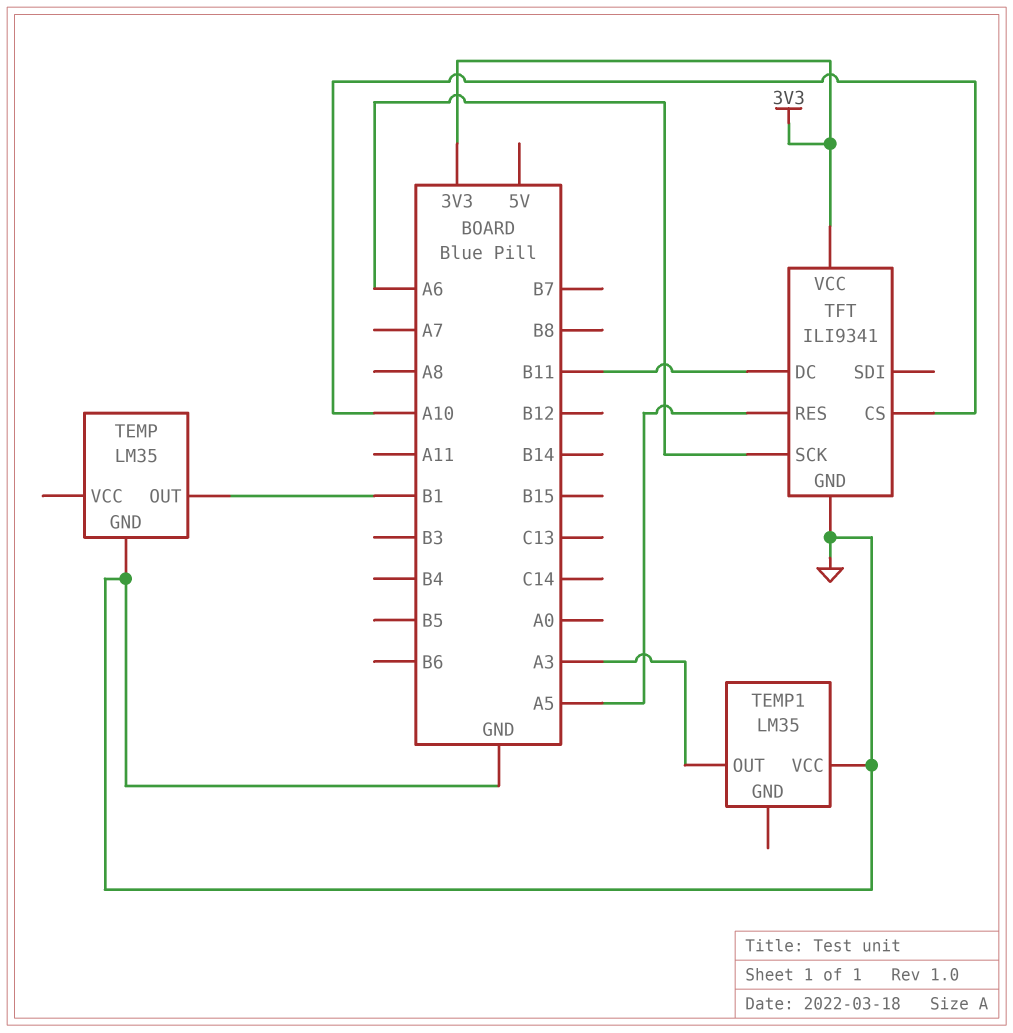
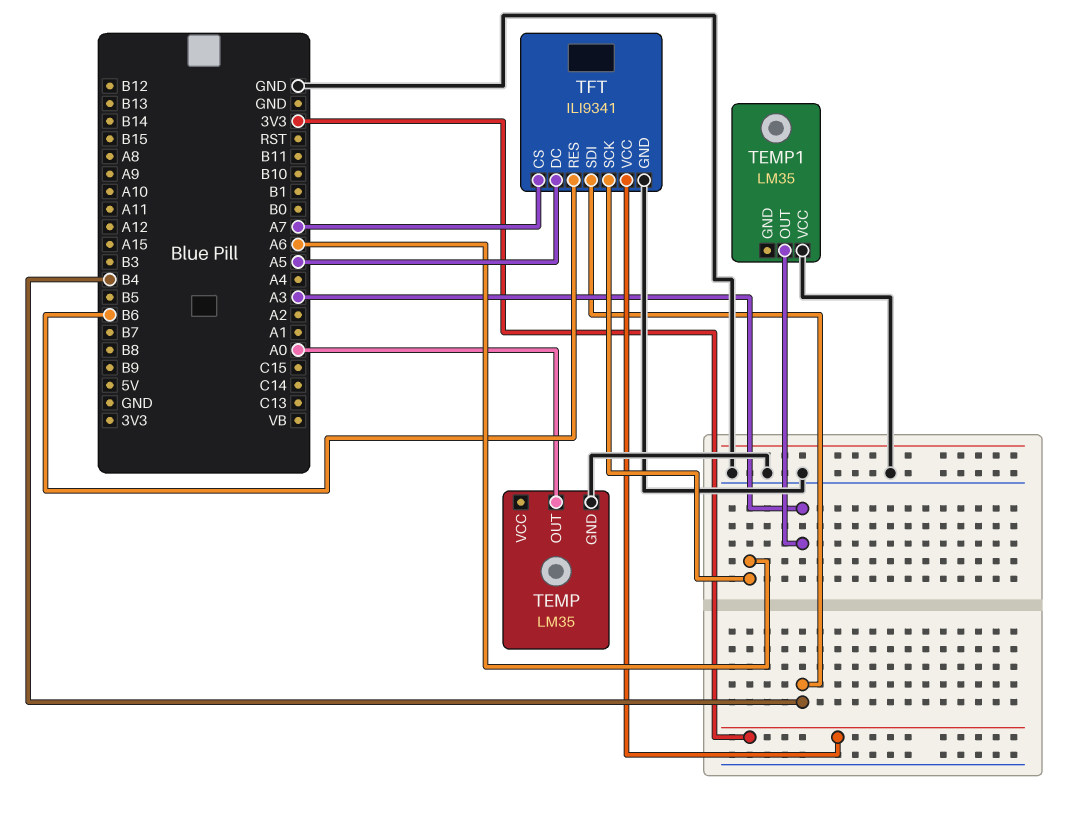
TEMP pin OUT: B1 -> A0
TFT pin CS: A10 -> A7
TFT pin DC: B11 -> A5
TFT pin RES: A5 -> B6
TFT pin SDI: none -> B4

